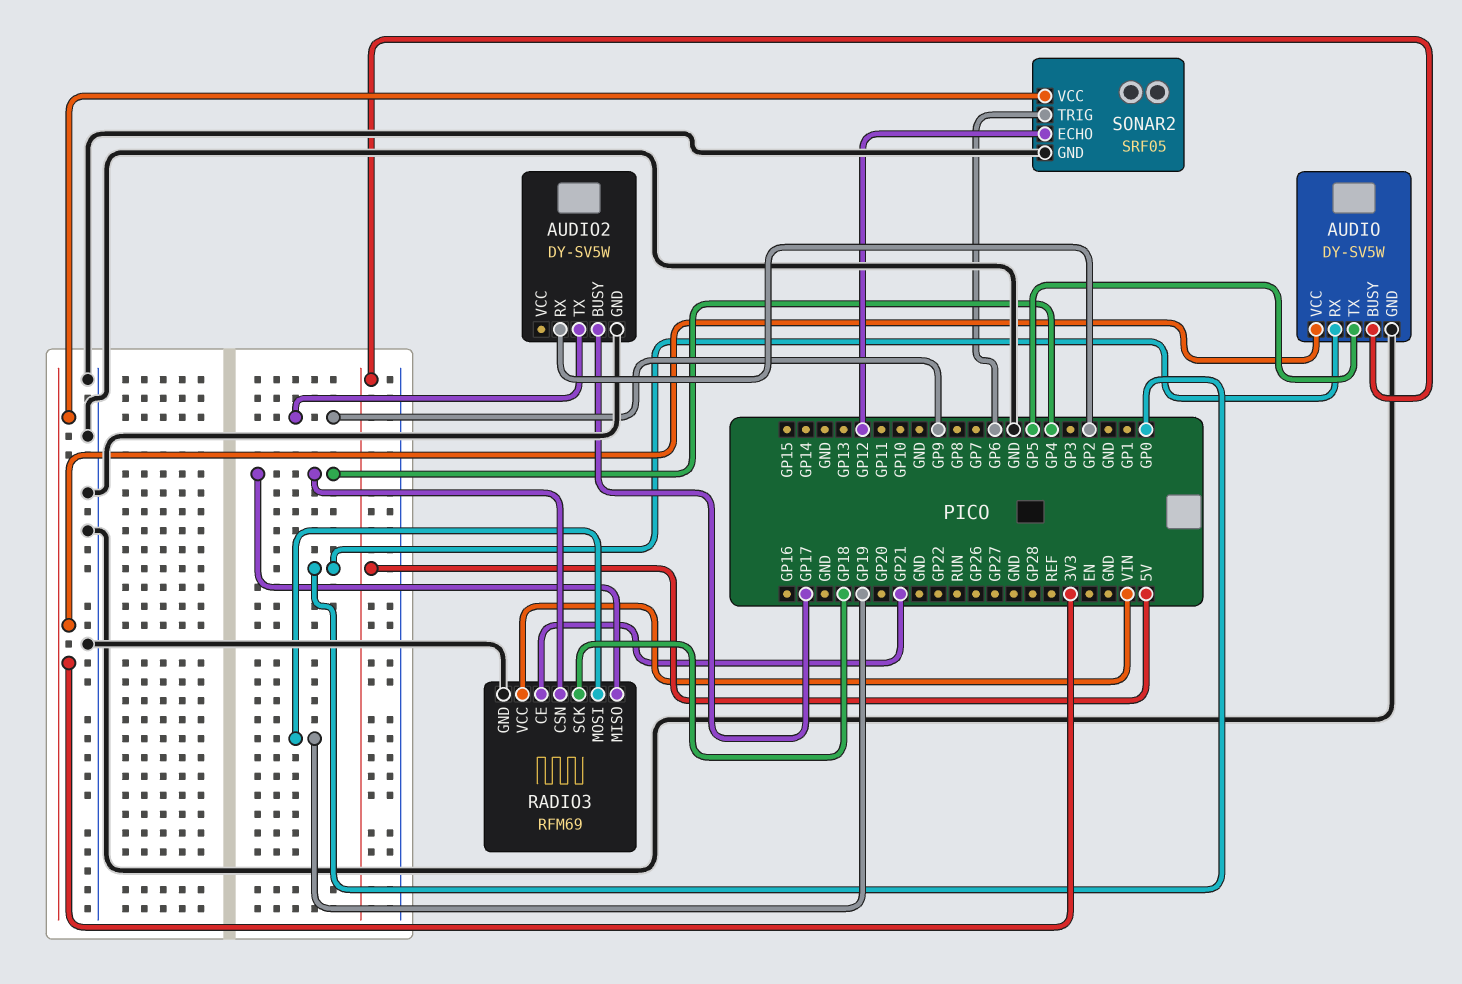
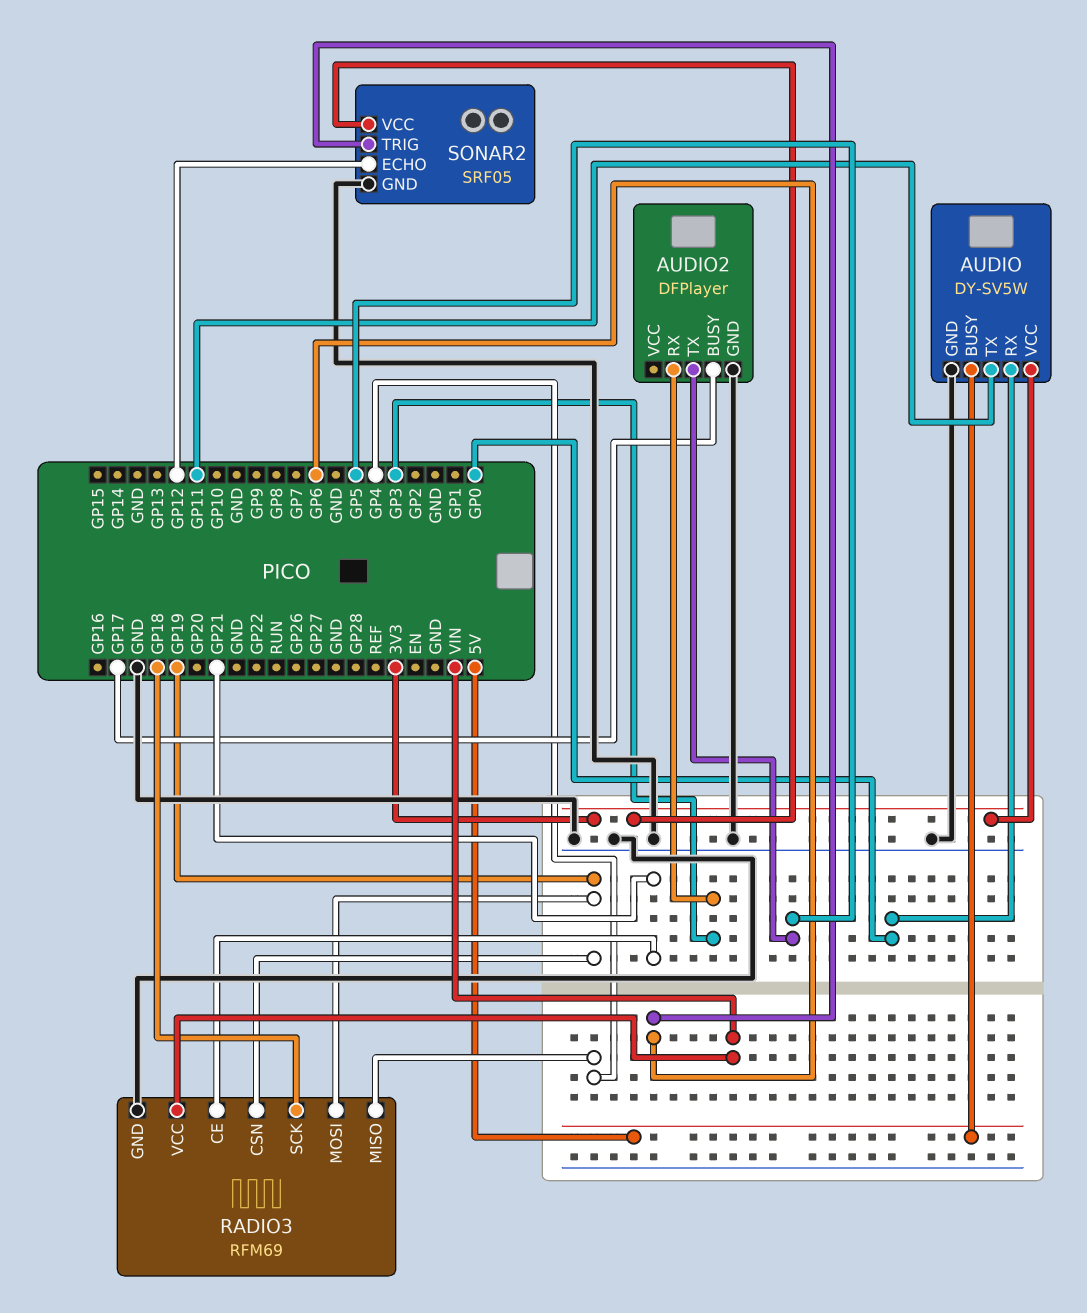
AUDIO pin TX: GP5 -> GP11
AUDIO2: DY-SV5W -> DFPlayer
AUDIO2 pin RX: GP2 -> GP3
AUDIO2 pin TX: GP9 -> GP5
RADIO3 pin CSN: GP4 -> GP19

